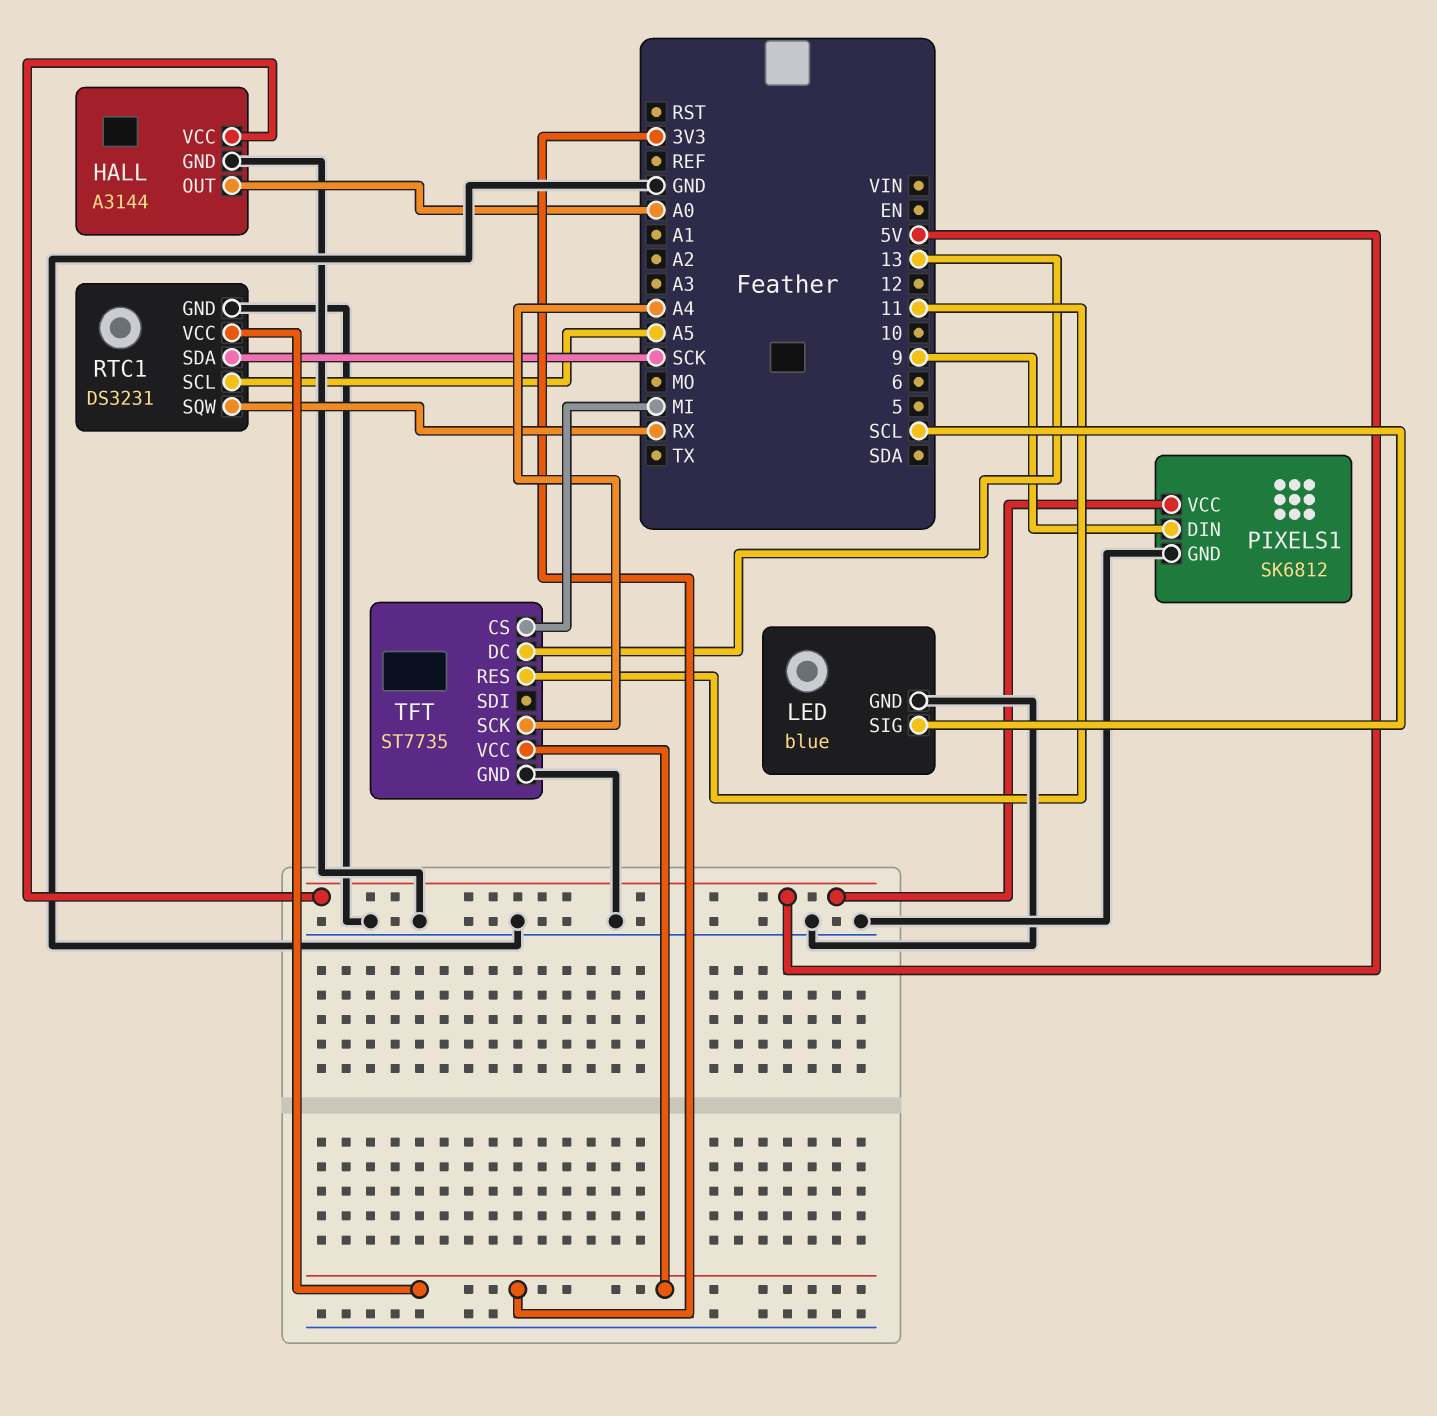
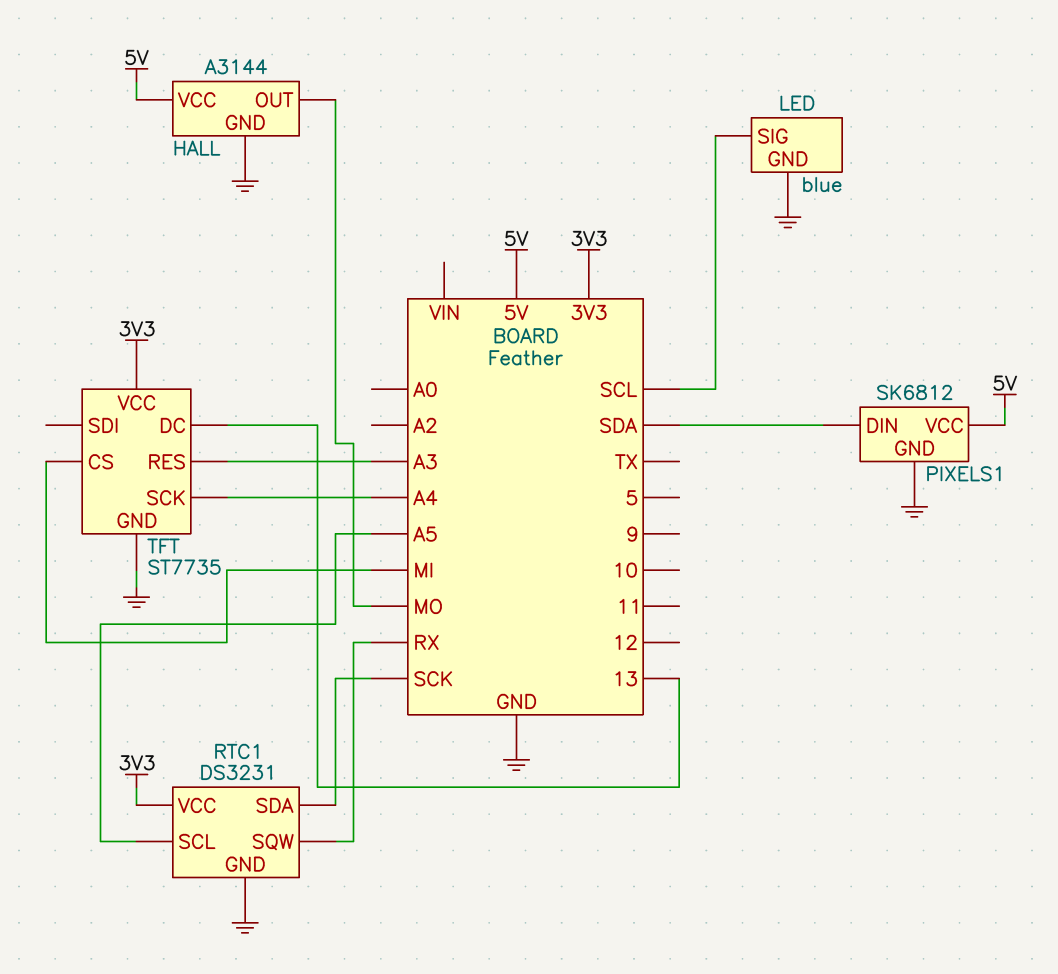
HALL pin OUT: A0 -> MO
PIXELS1 pin DIN: 9 -> SDA
TFT pin RES: 11 -> A3

